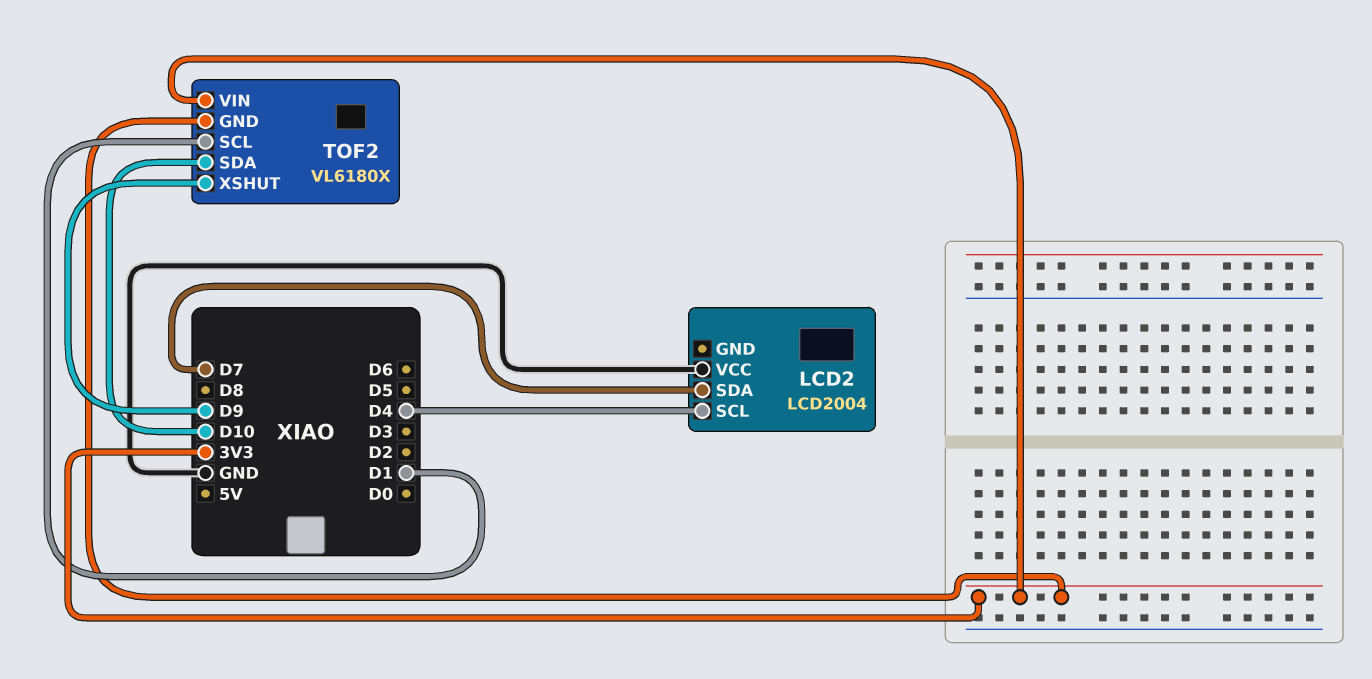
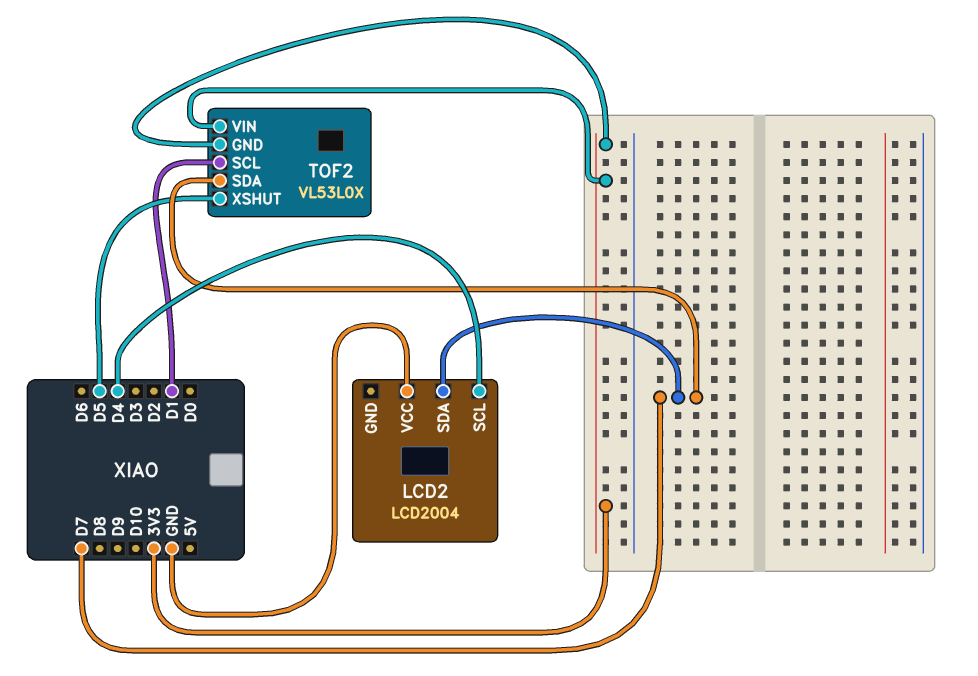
TOF2: VL6180X -> VL53L0X
TOF2 pin SDA: D10 -> D7
TOF2 pin XSHUT: D9 -> D5

